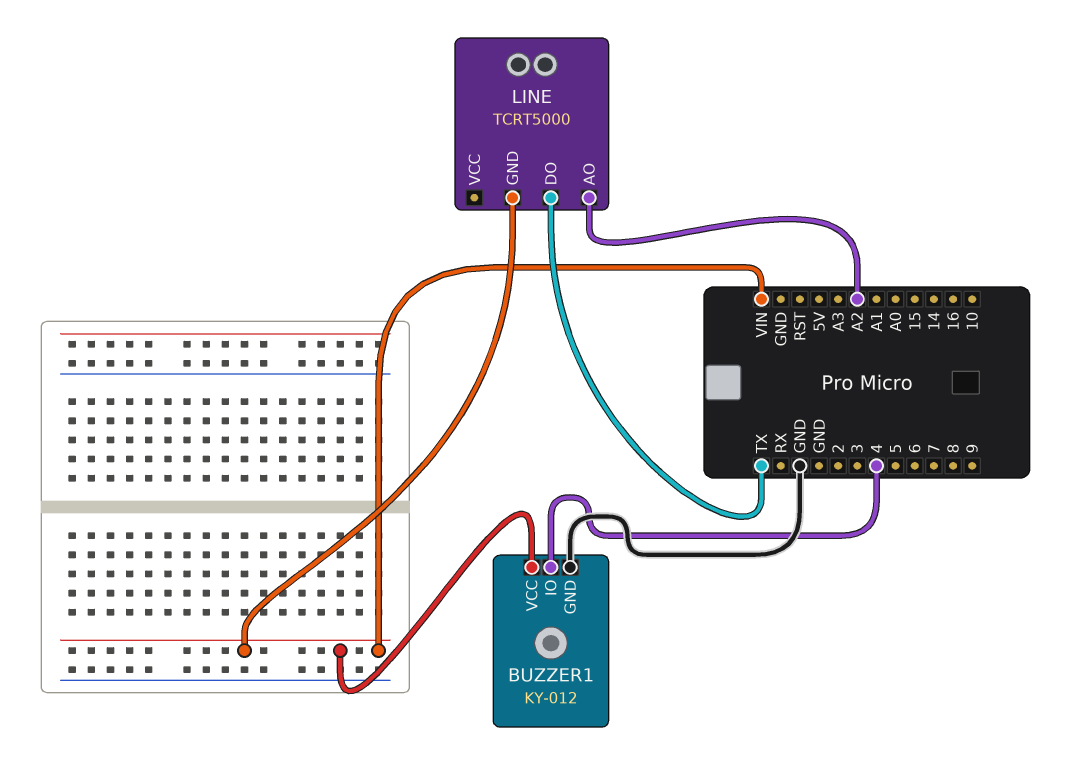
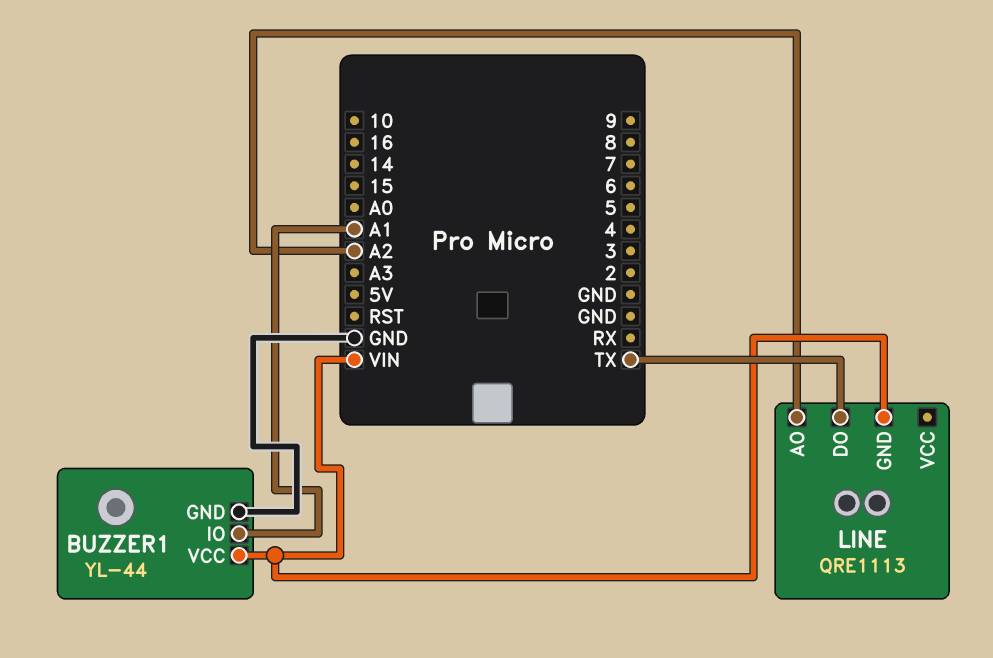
BUZZER1: KY-012 -> YL-44
BUZZER1 pin IO: 4 -> A1
LINE: TCRT5000 -> QRE1113

